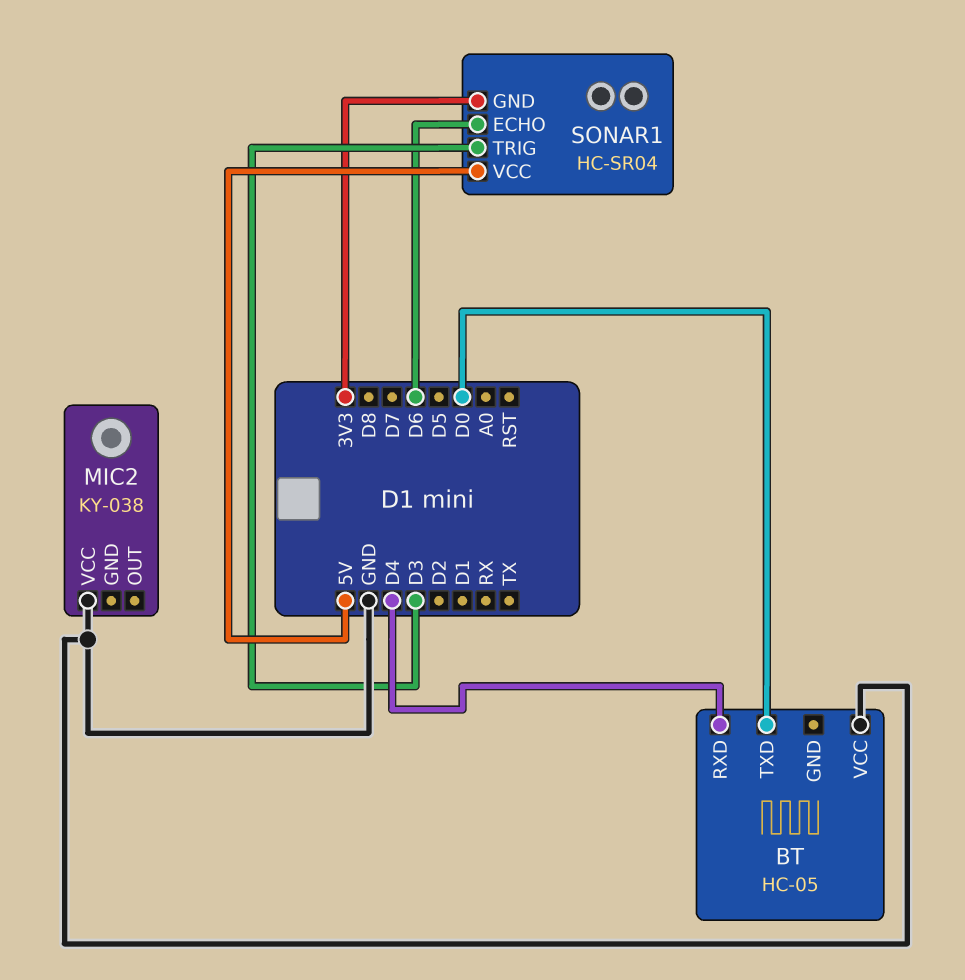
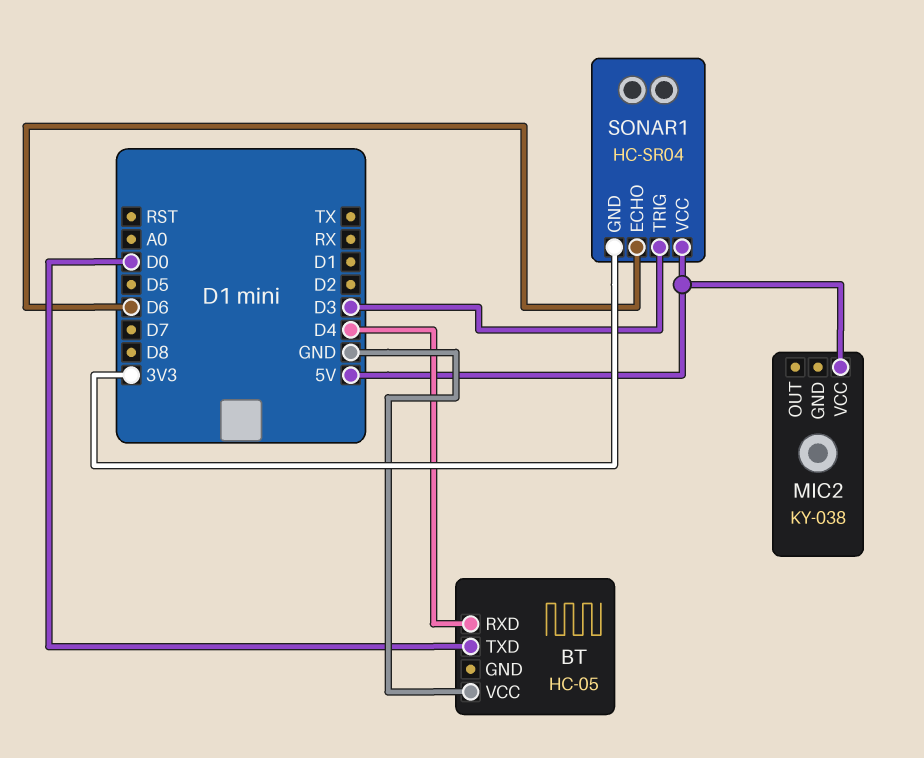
MIC2 pin VCC: GND -> 5V

